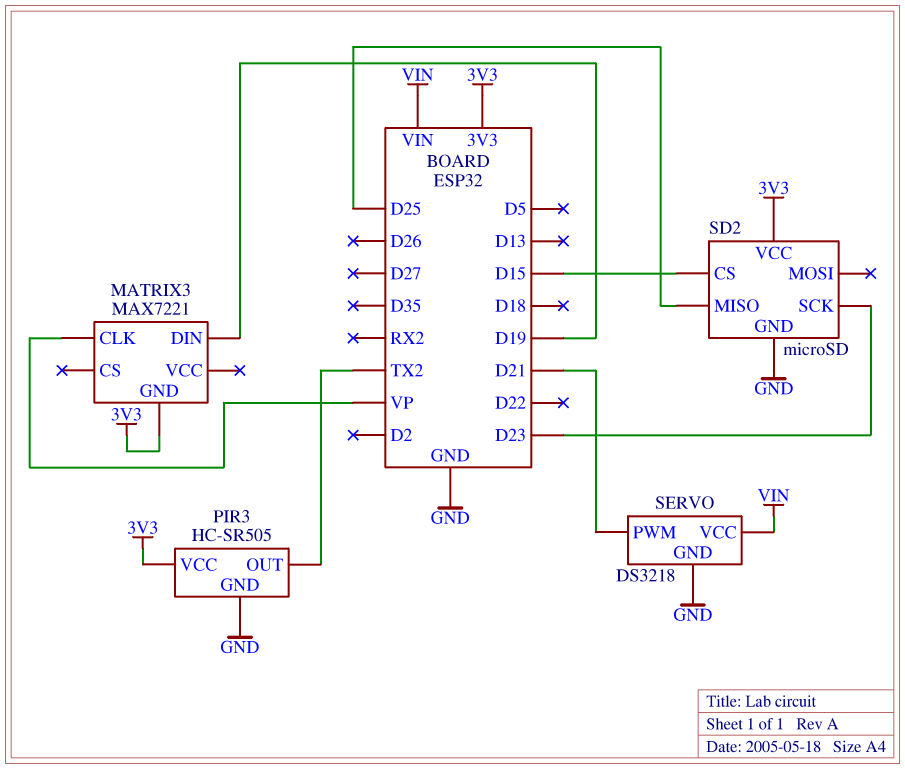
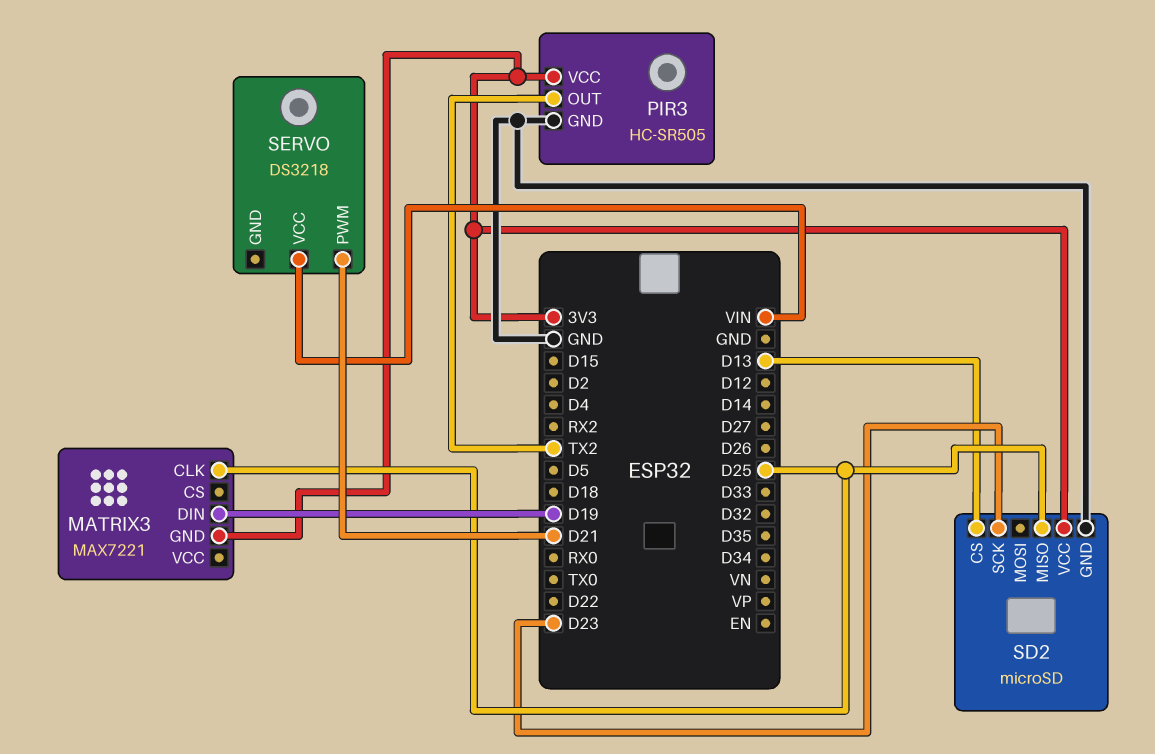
MATRIX3 pin CLK: VP -> D25
SD2 pin CS: D15 -> D13
SERVO pin GND: GND -> none

